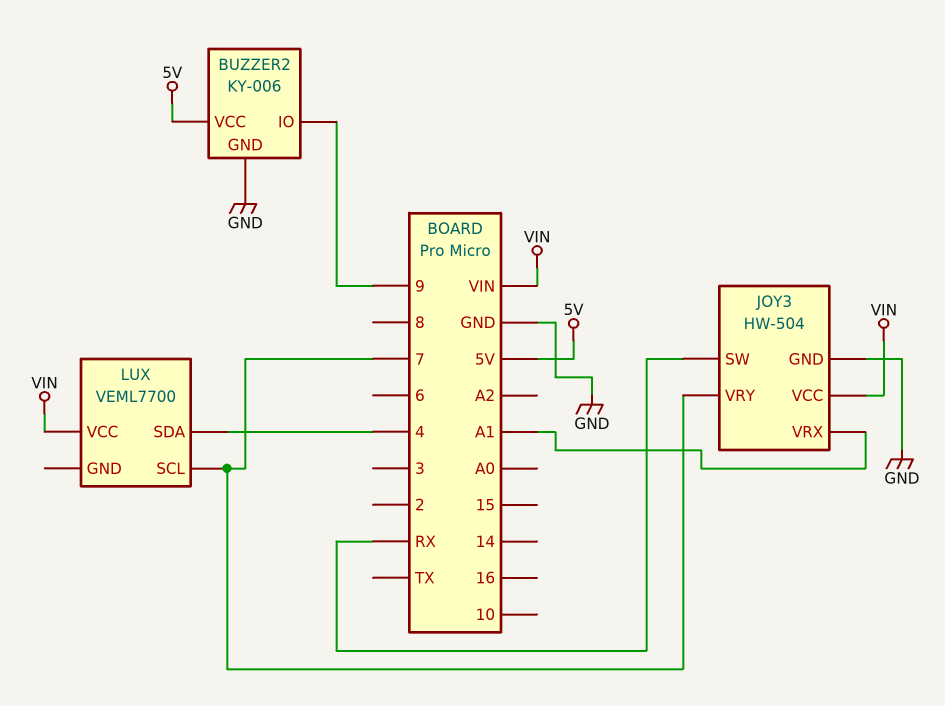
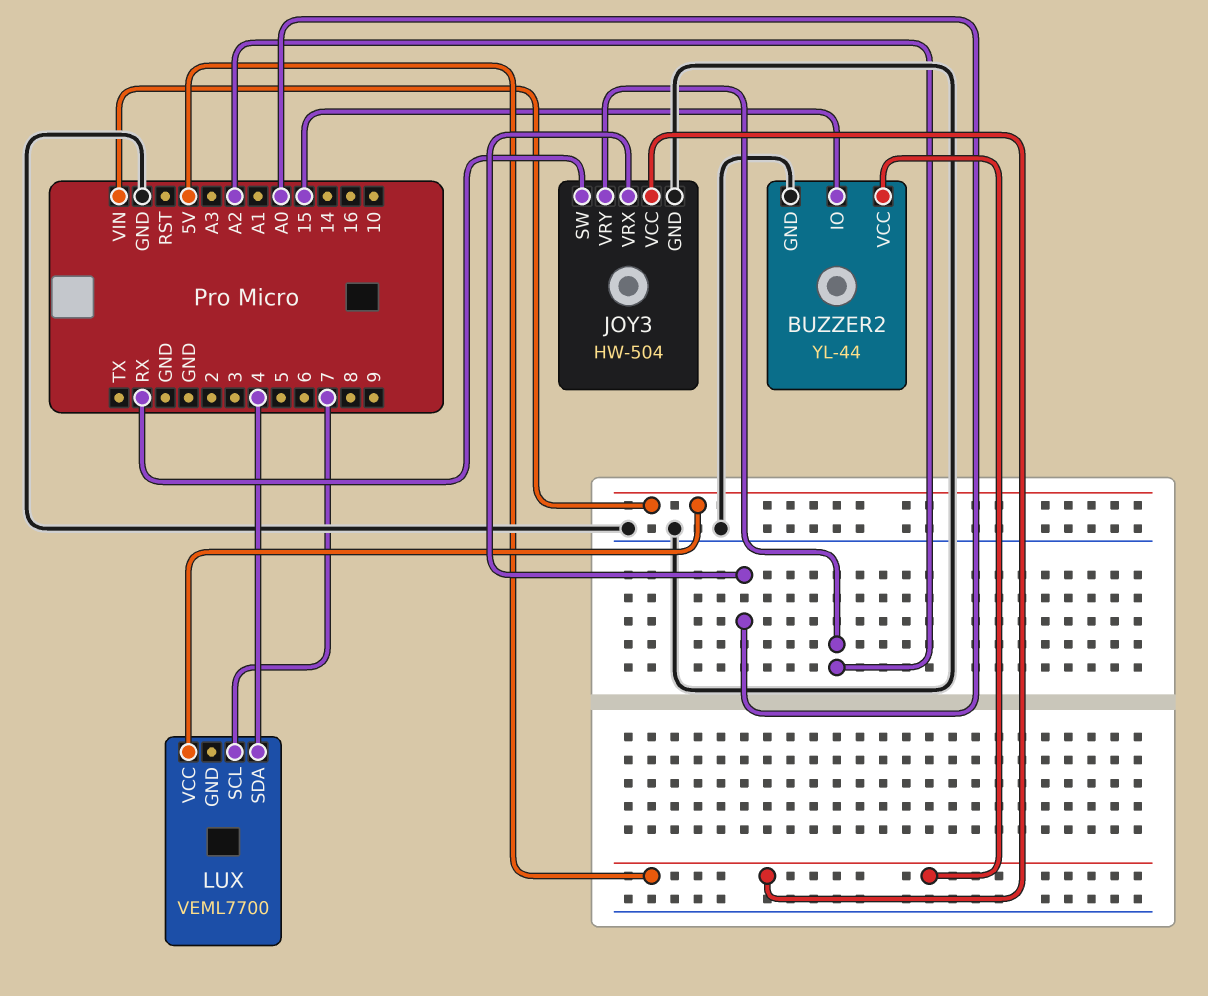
BUZZER2: KY-006 -> YL-44
BUZZER2 pin IO: 9 -> 15
JOY3 pin VCC: VIN -> 5V
JOY3 pin VRX: A1 -> A0
JOY3 pin VRY: 7 -> A2

